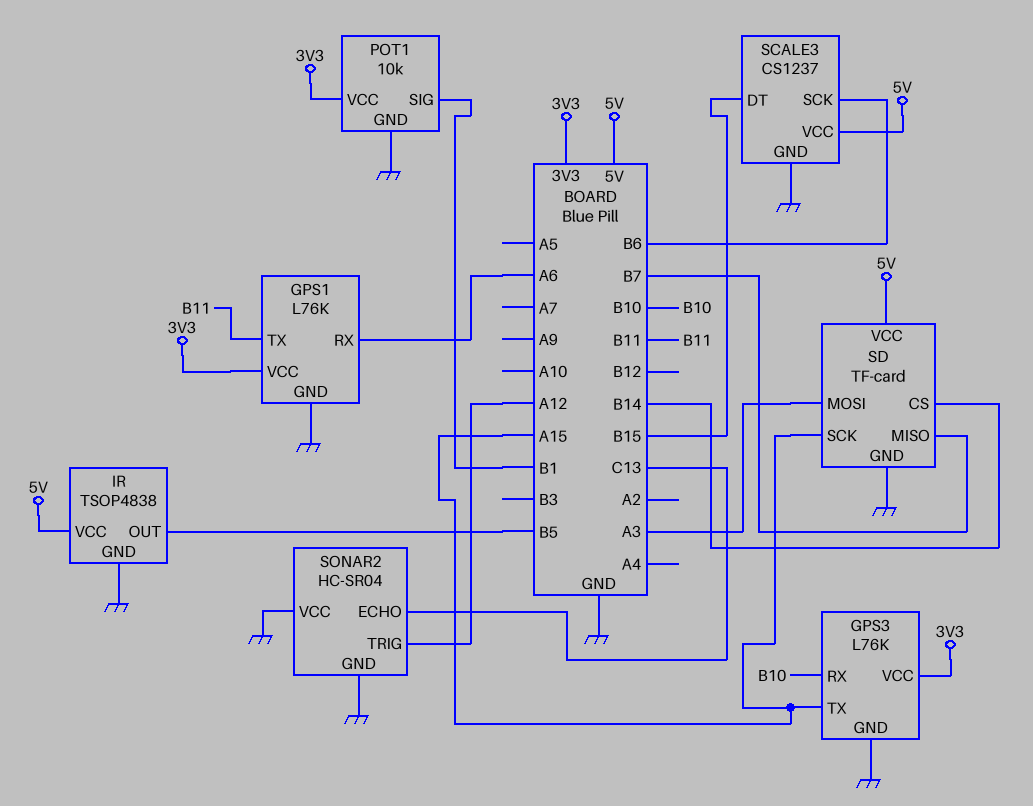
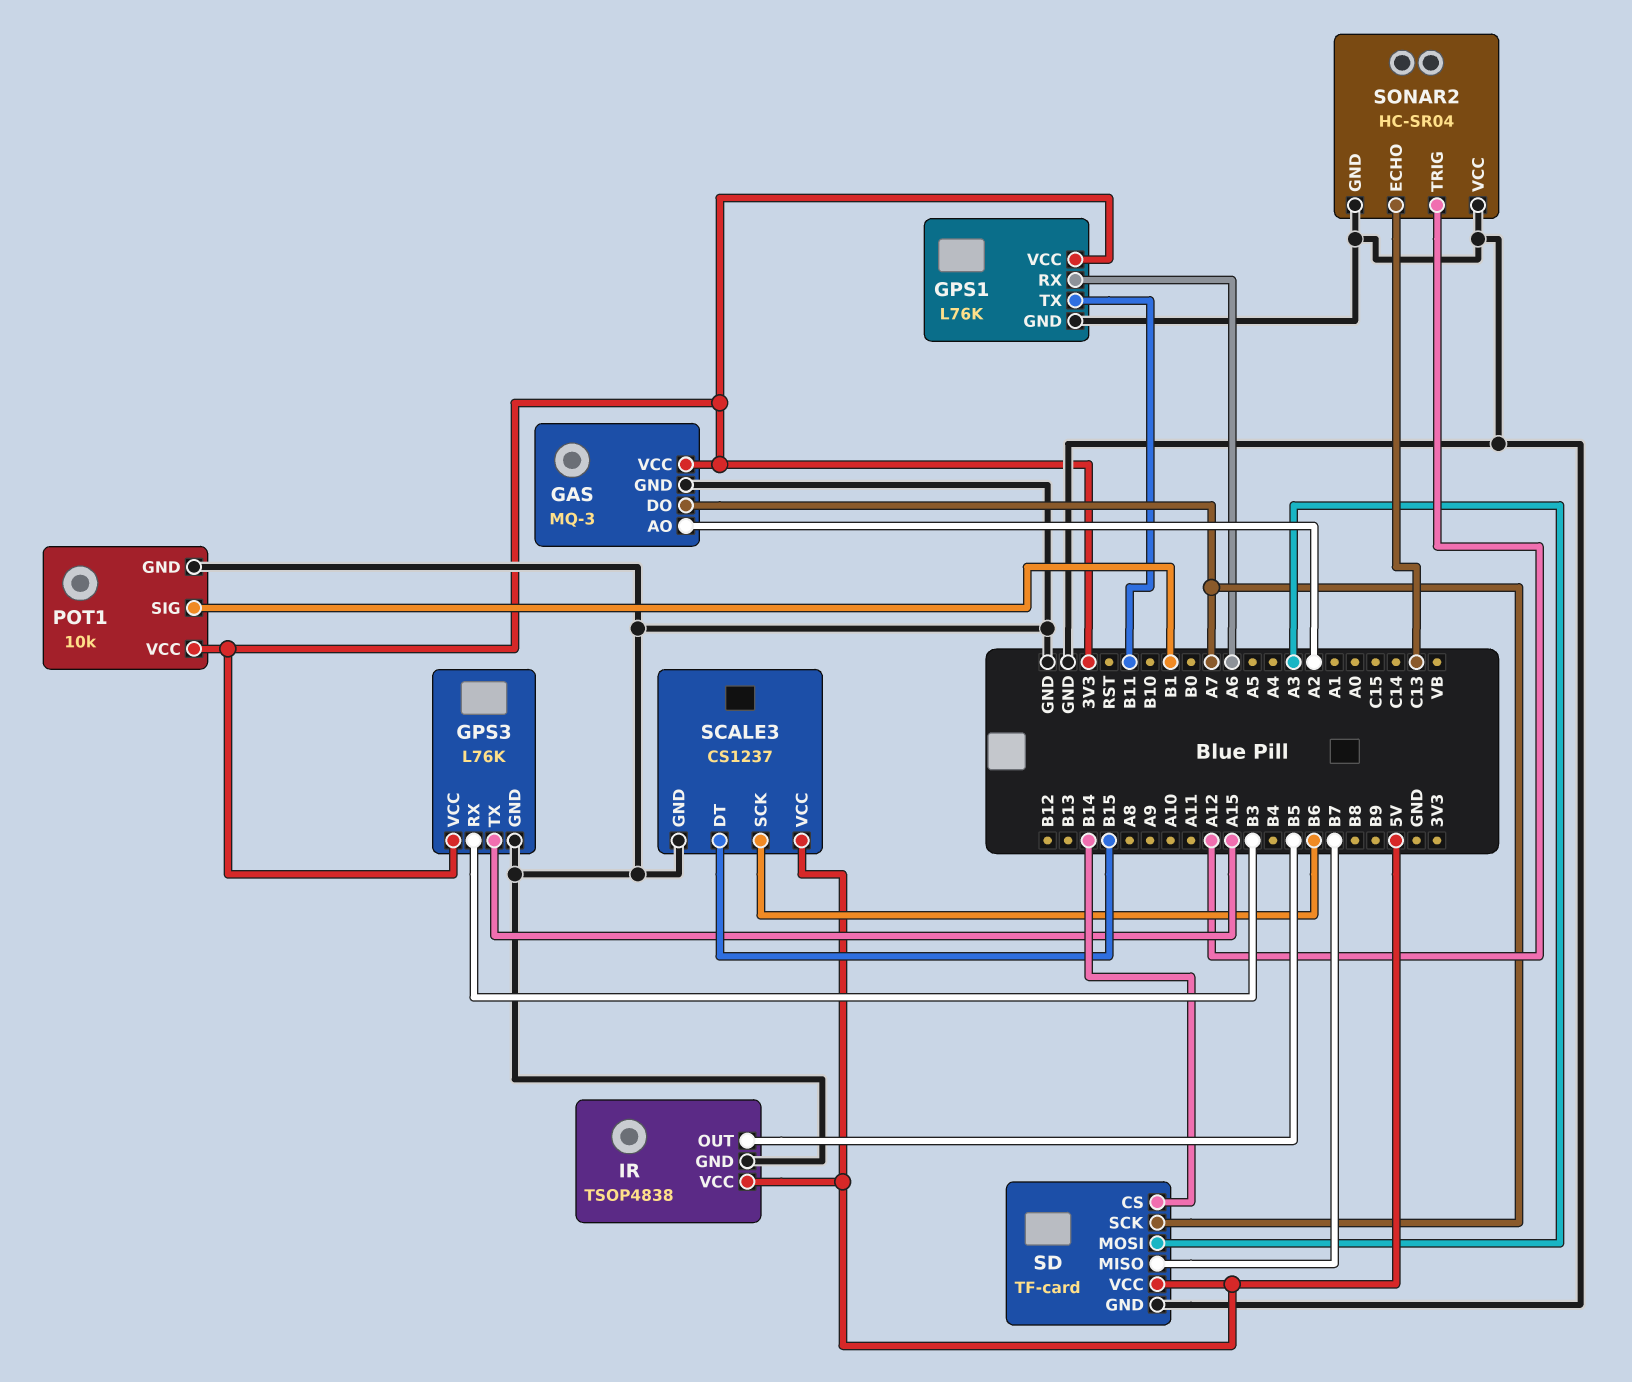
GAS: none -> MQ-3
GAS pin AO: none -> A2
GAS pin DO: none -> A7
GAS pin GND: none -> GND
GAS pin VCC: none -> 3V3
GPS3 pin RX: B10 -> B3
SD pin SCK: A15 -> A7

